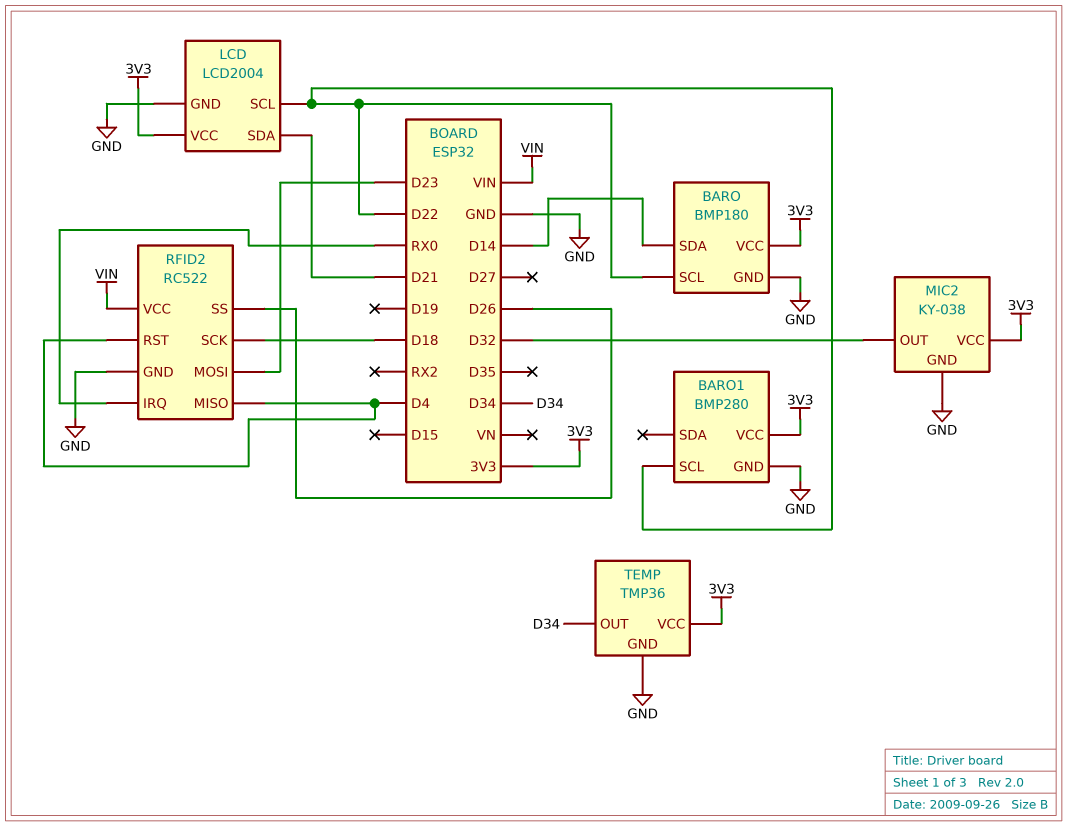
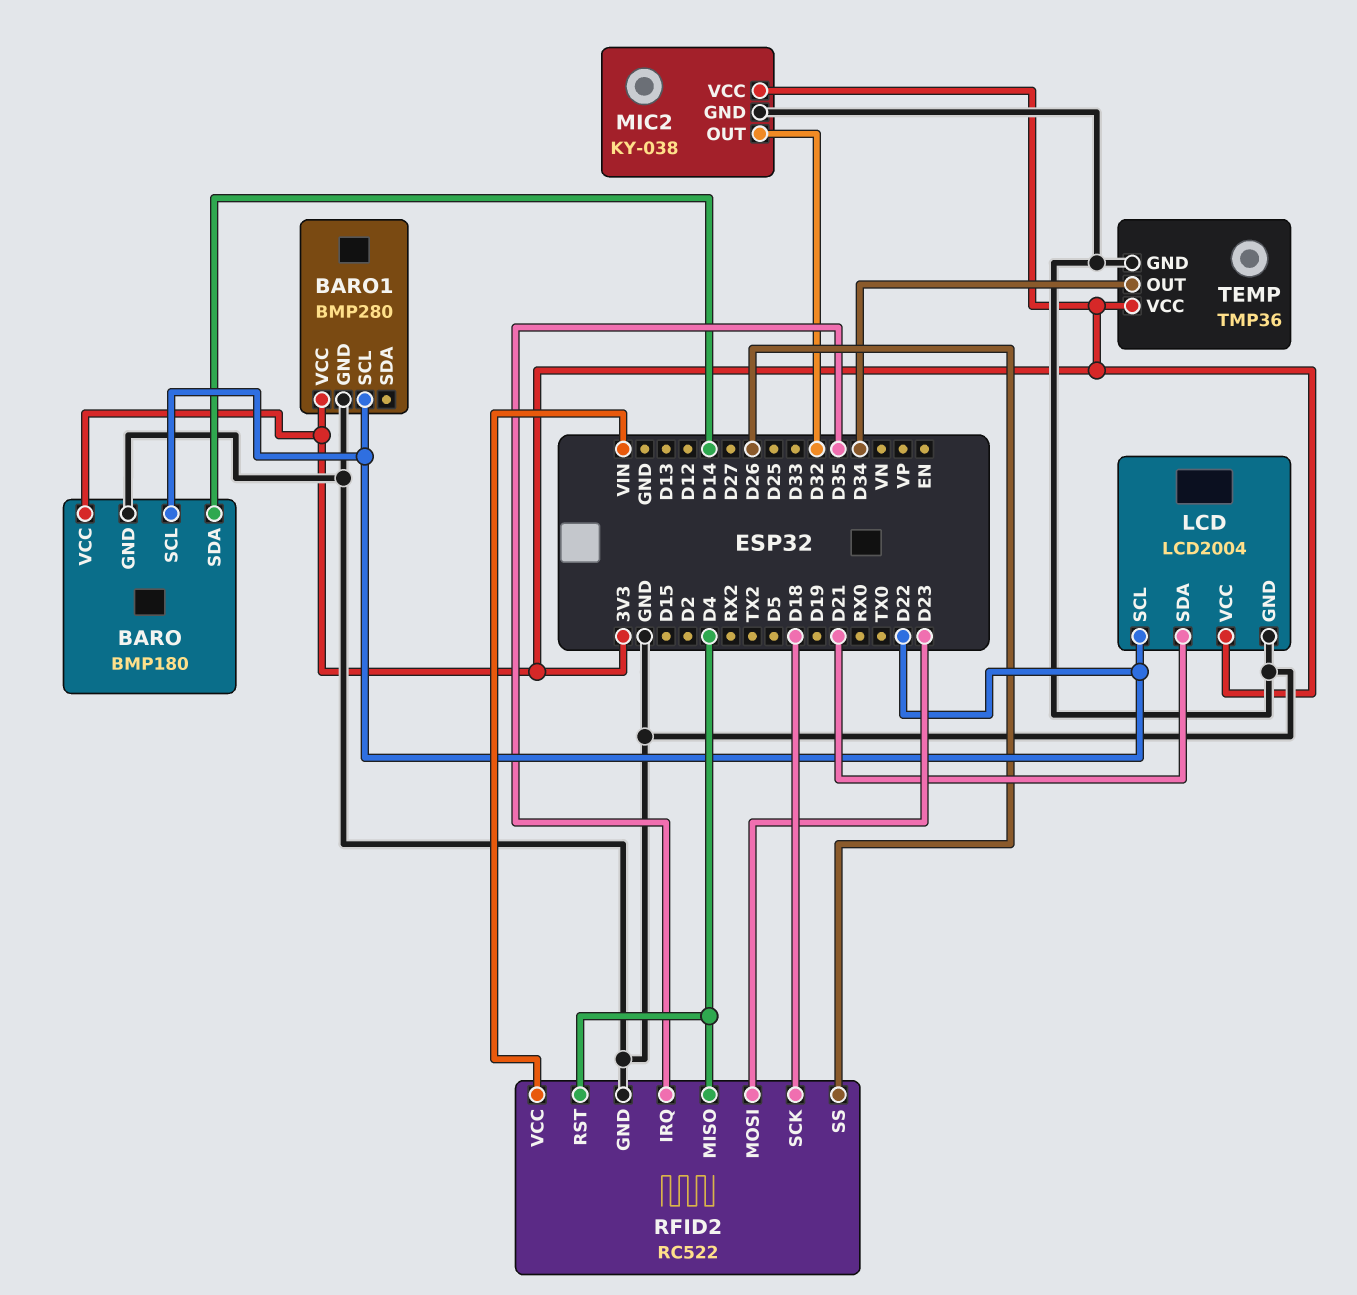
RFID2 pin IRQ: RX0 -> D35

